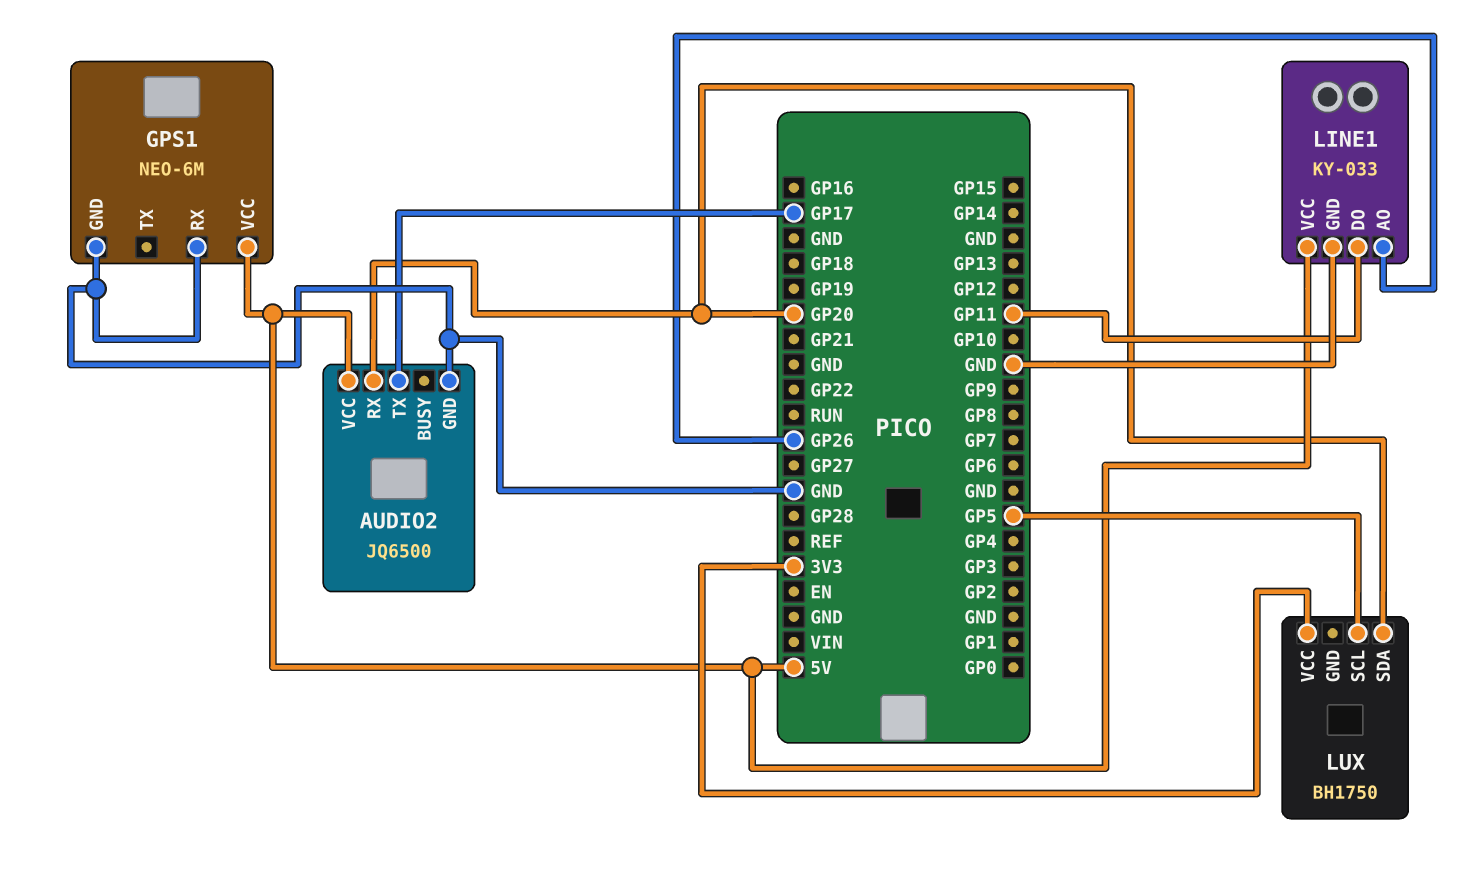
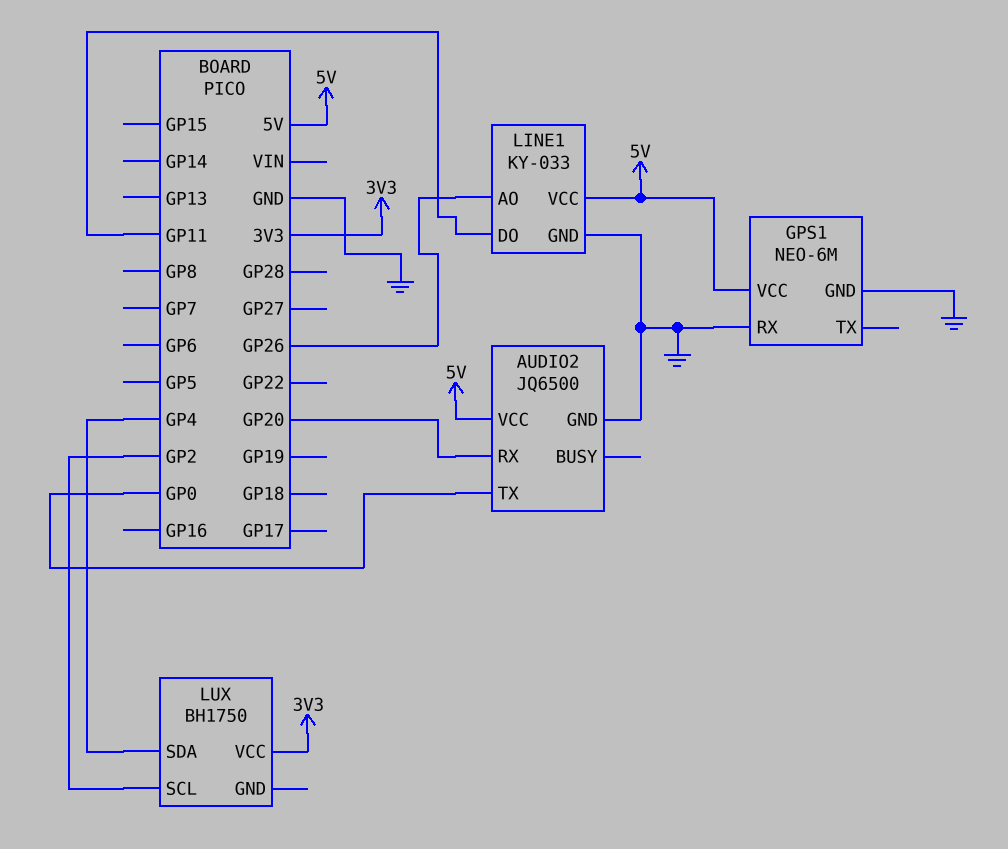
AUDIO2 pin TX: GP17 -> GP0
LUX pin SCL: GP5 -> GP2
LUX pin SDA: GP20 -> GP4

